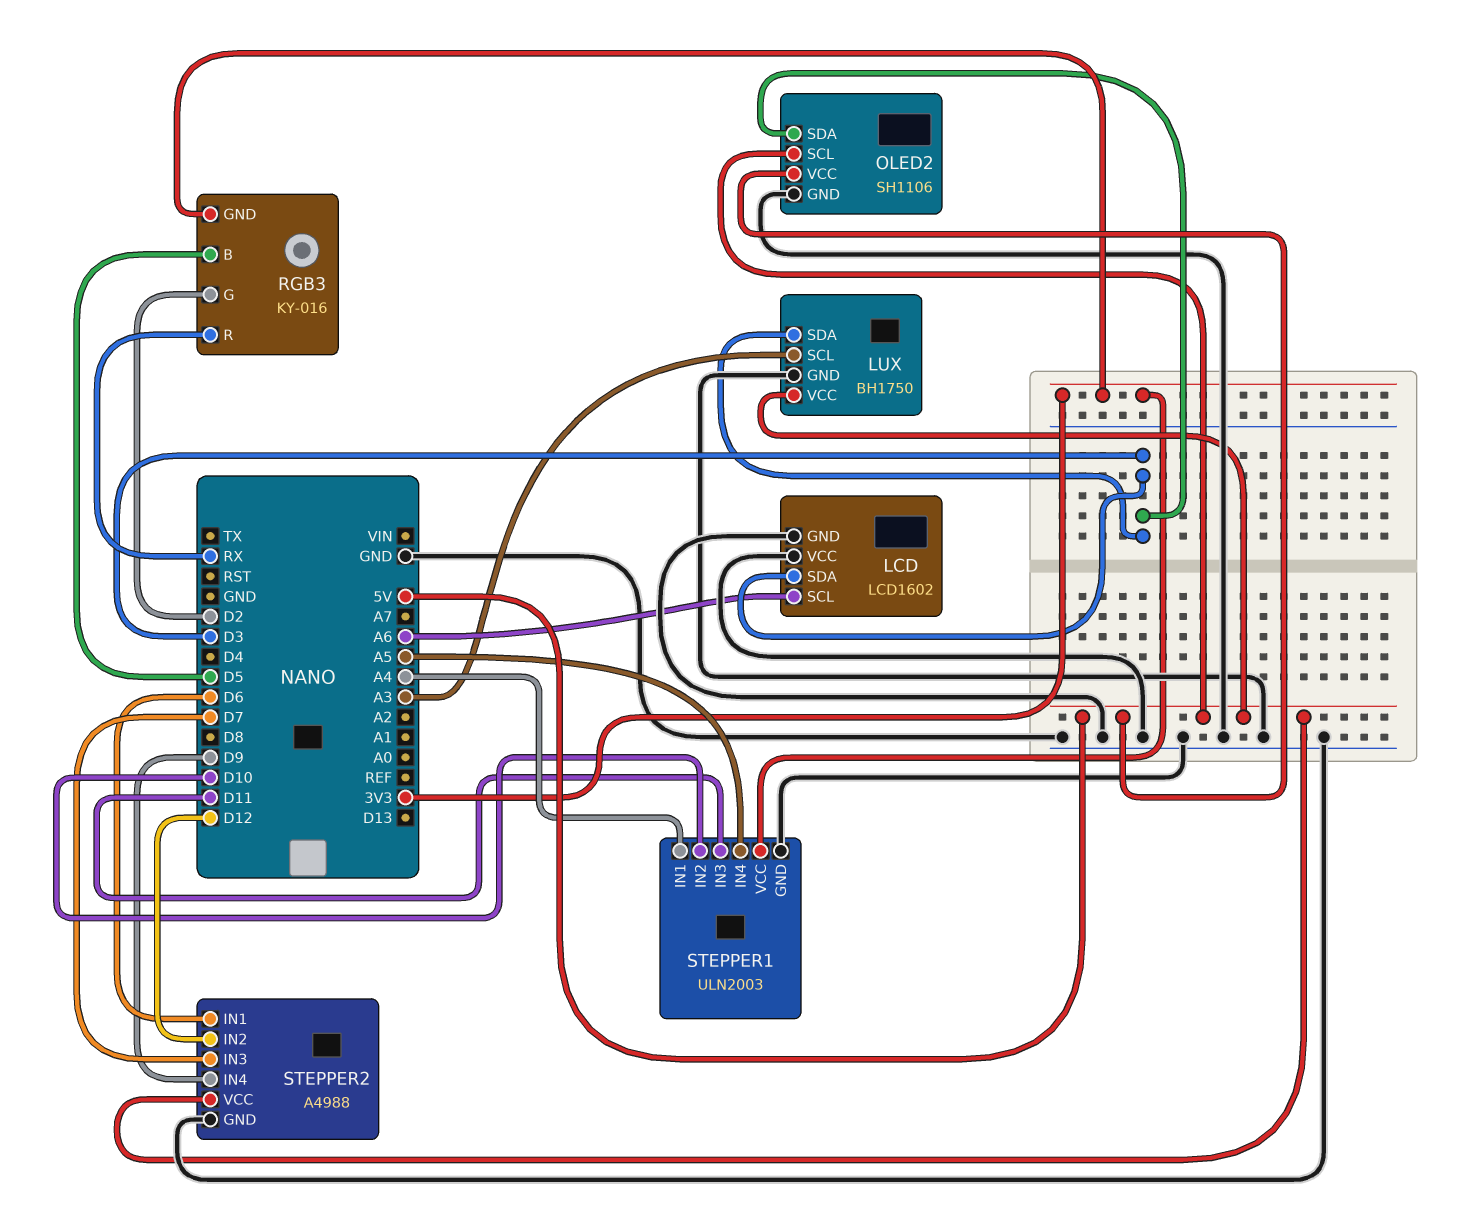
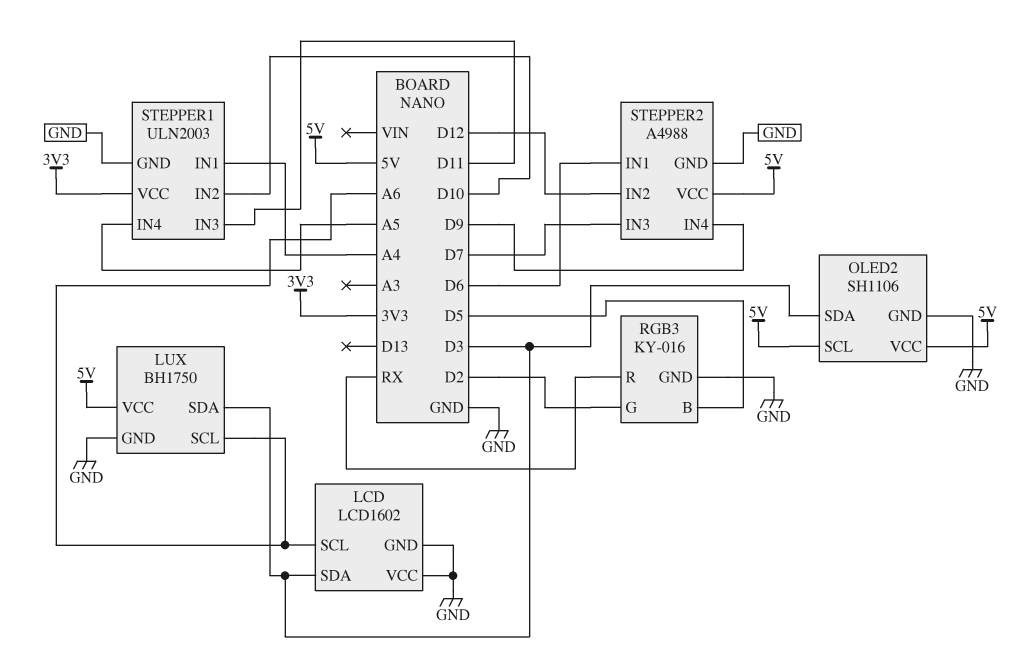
LUX pin SCL: A3 -> A6
RGB3 pin GND: 3V3 -> GND

